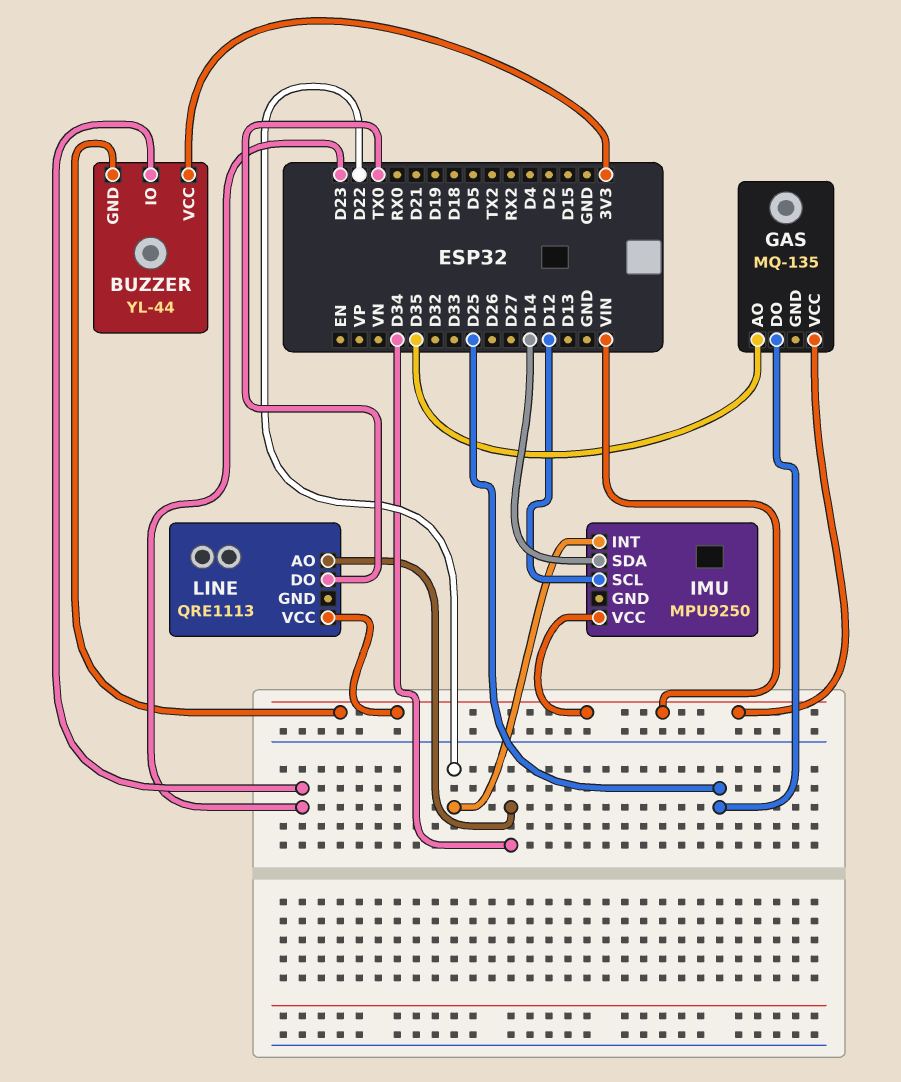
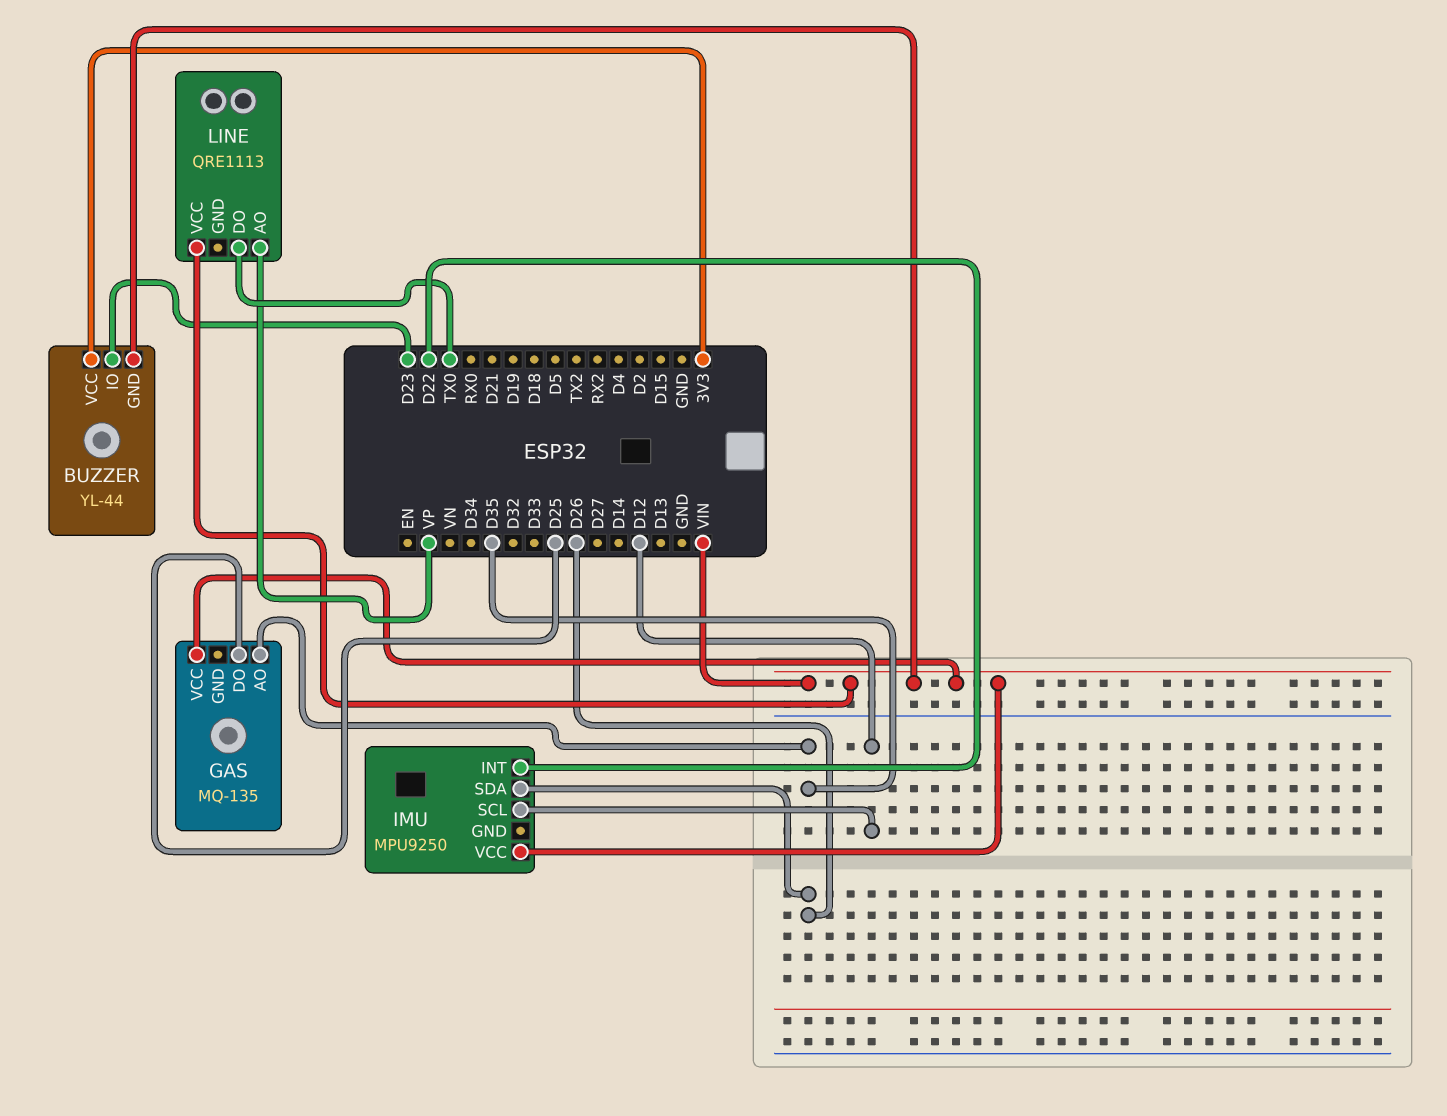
IMU pin SDA: D14 -> D26
LINE pin AO: D34 -> VP

